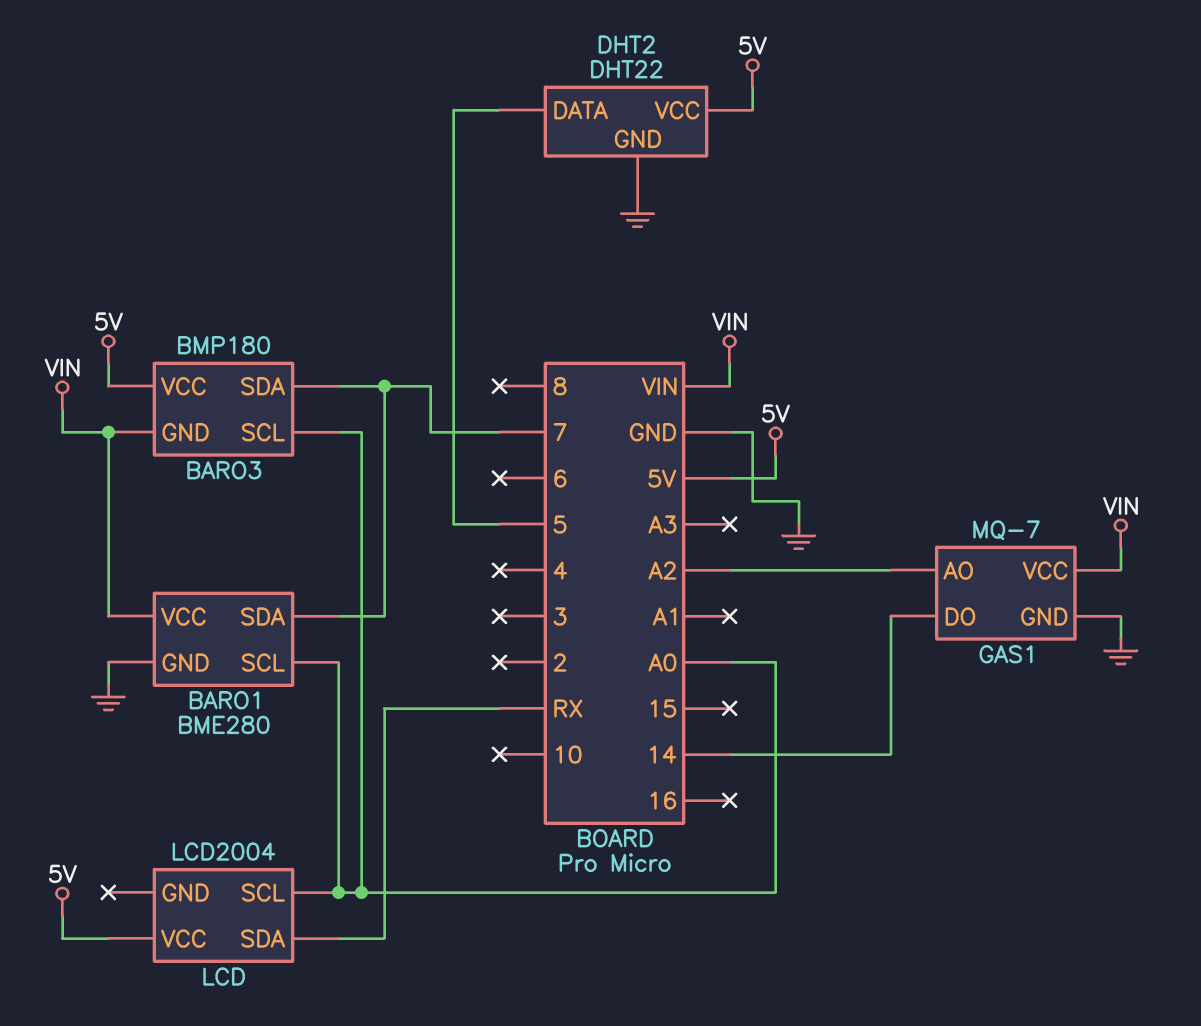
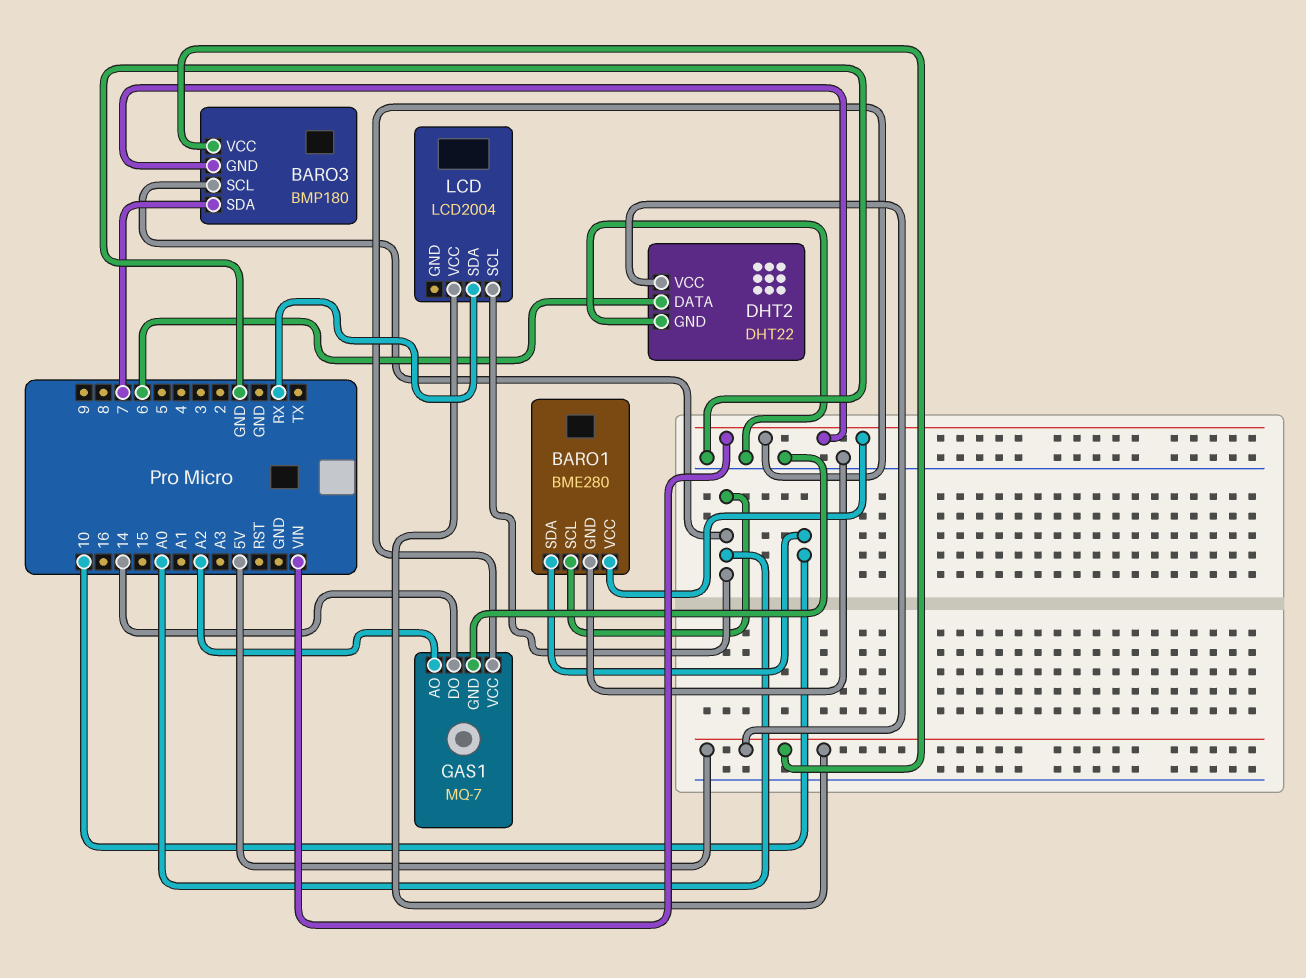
BARO1 pin SDA: 7 -> 10
DHT2 pin DATA: 5 -> 6

